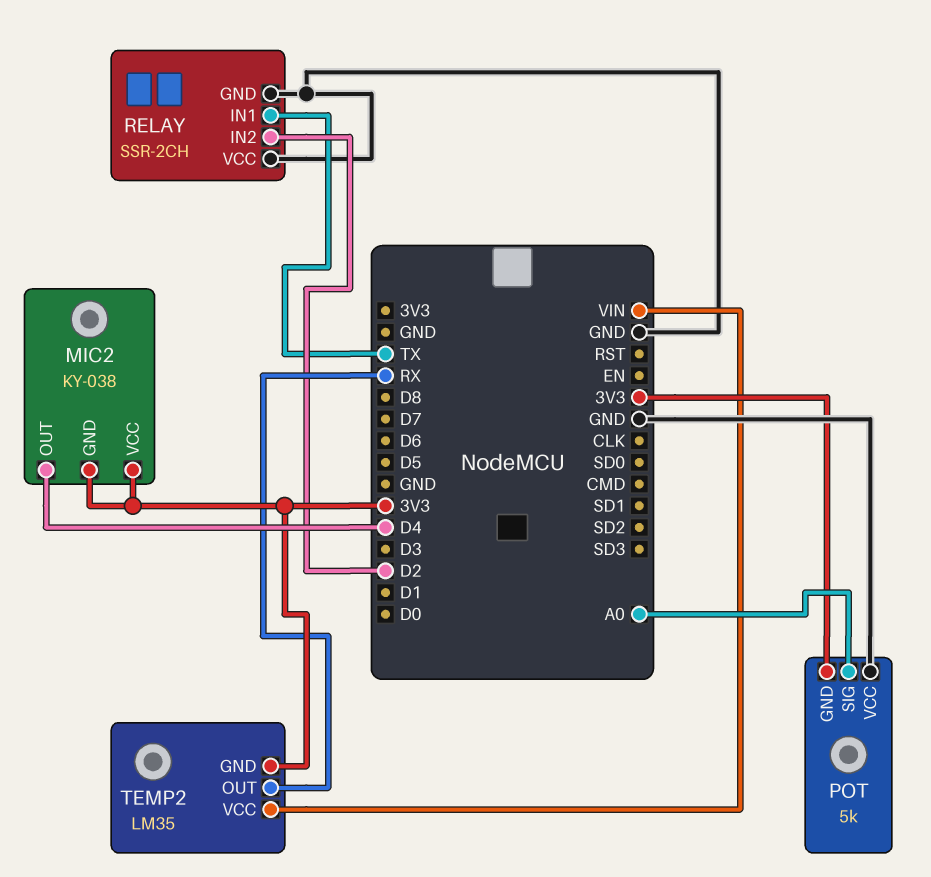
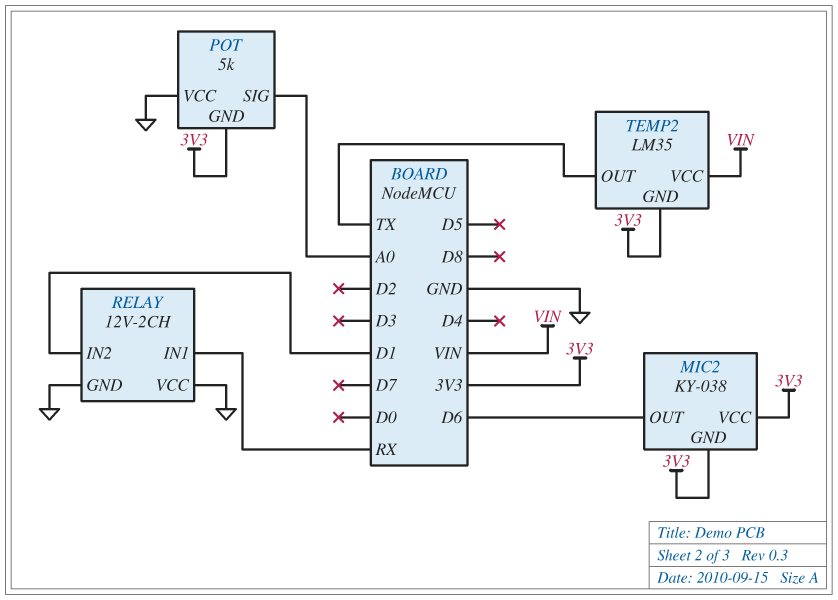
MIC2 pin OUT: D4 -> D6
RELAY: SSR-2CH -> 12V-2CH
RELAY pin IN1: TX -> RX
RELAY pin IN2: D2 -> D1
TEMP2 pin OUT: RX -> TX

